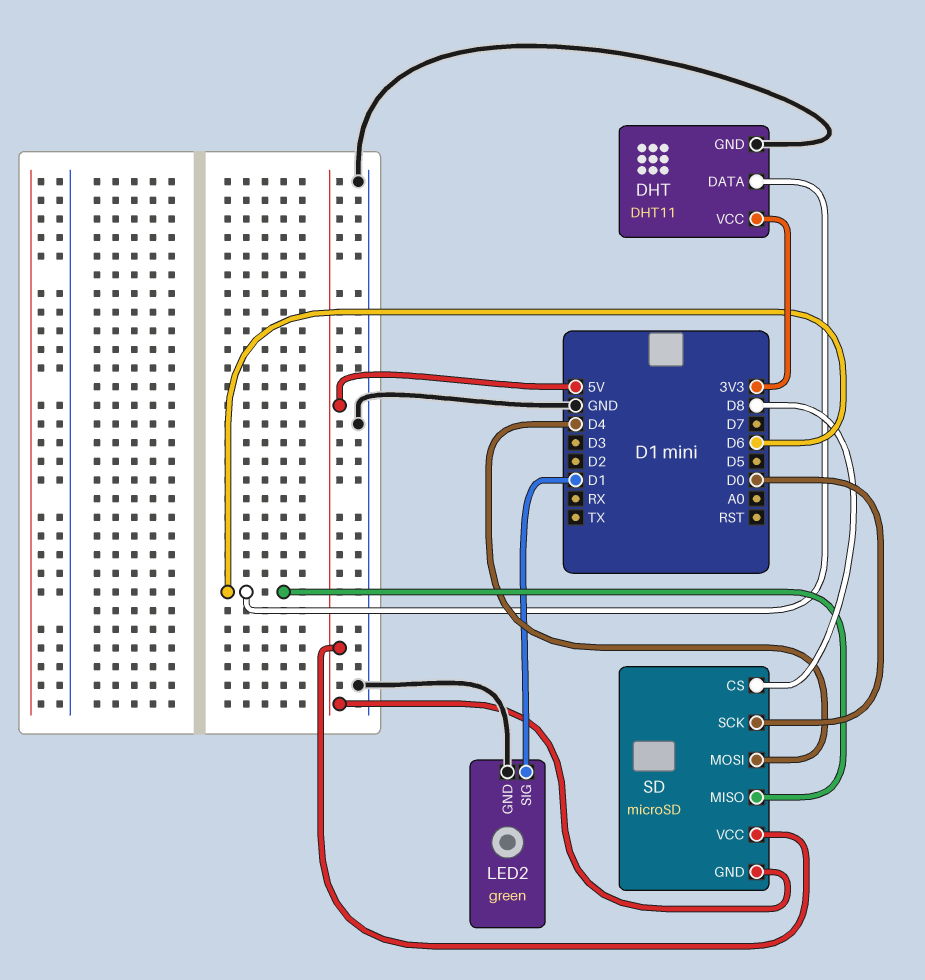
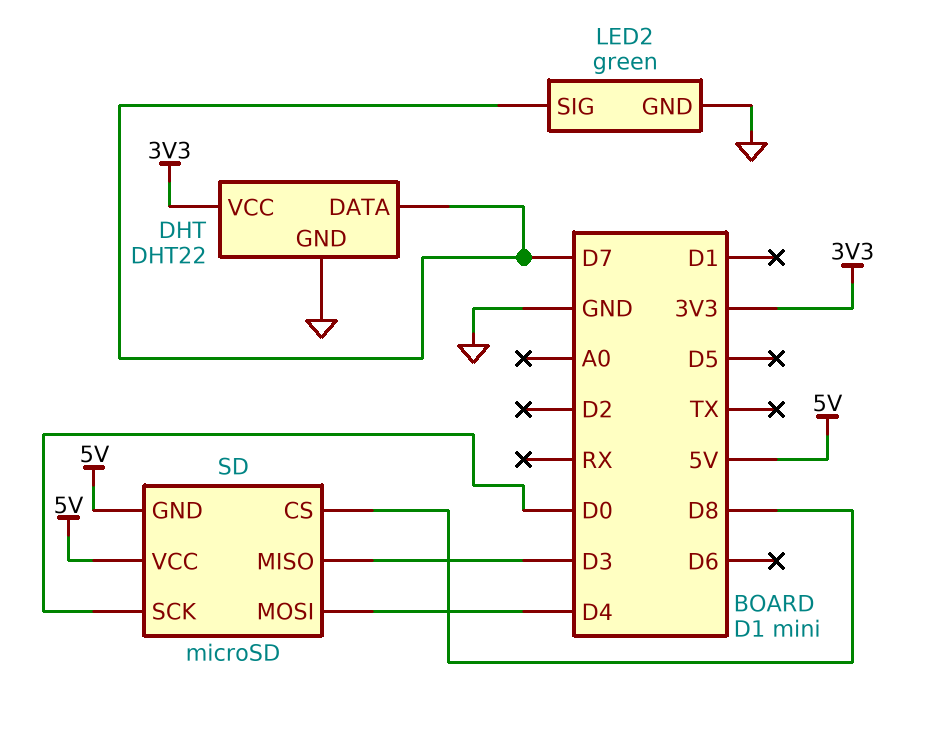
DHT: DHT11 -> DHT22
DHT pin DATA: D6 -> D7
LED2 pin SIG: D1 -> D7
SD pin MISO: D6 -> D3

